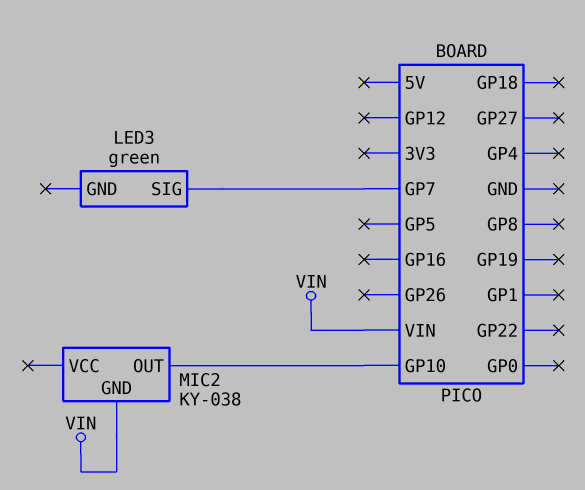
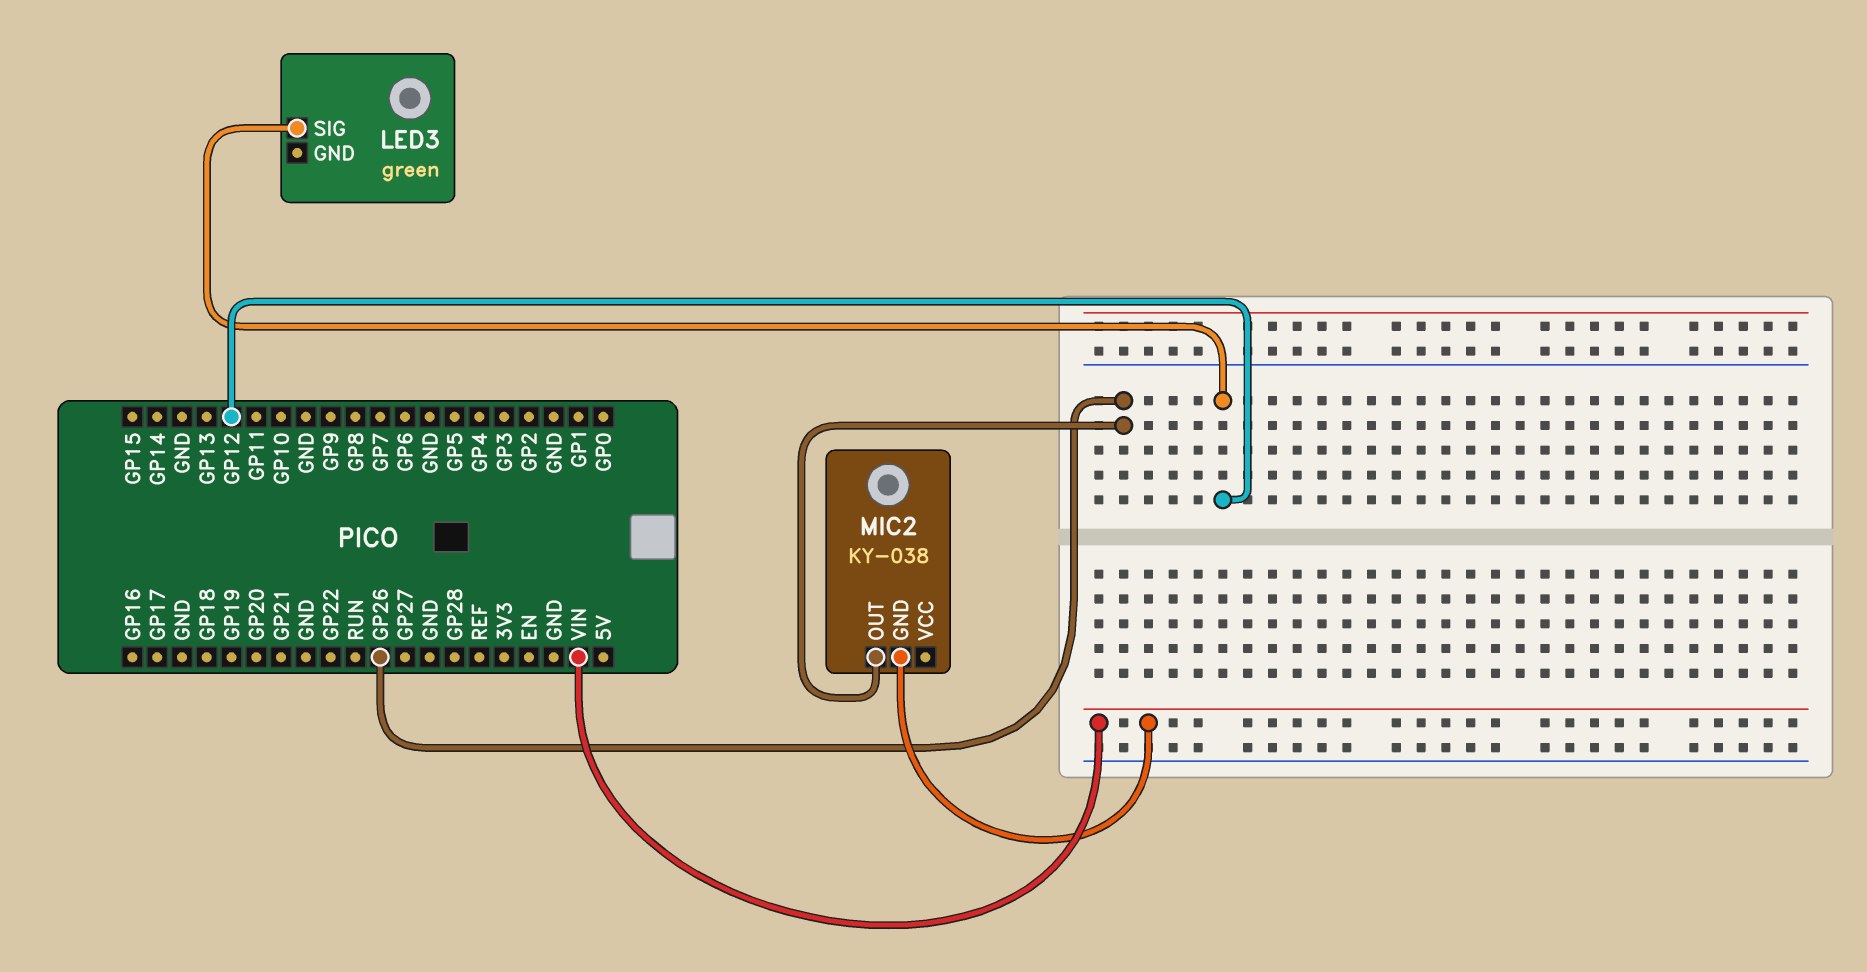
LED3 pin SIG: GP7 -> GP12
MIC2 pin OUT: GP10 -> GP26

